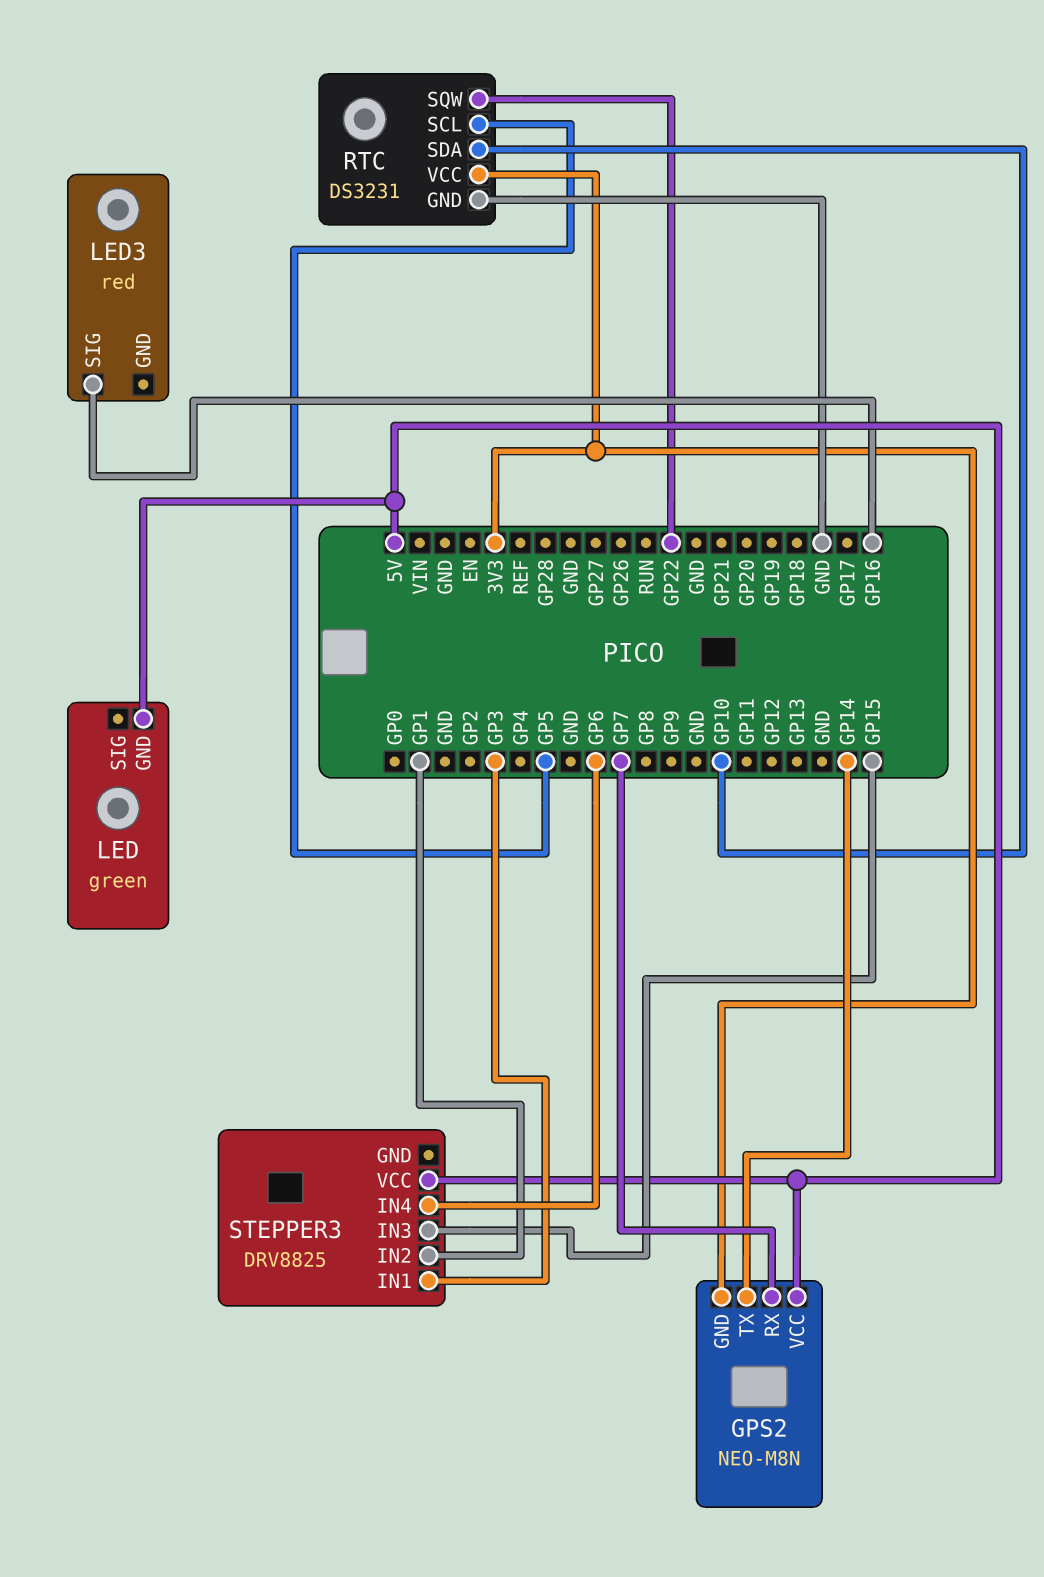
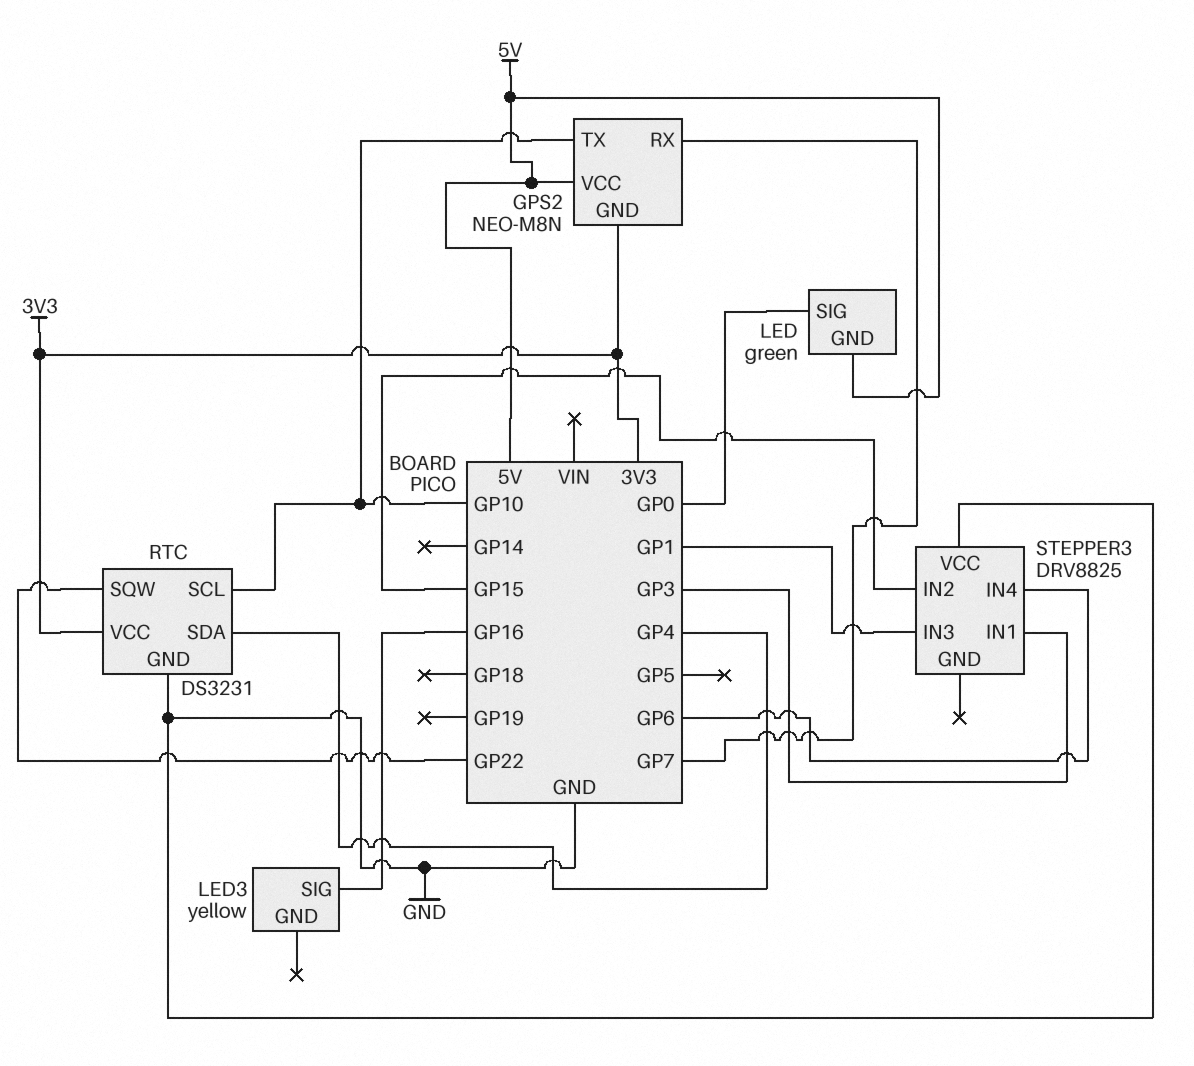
GPS2 pin TX: GP14 -> GP10
LED pin SIG: none -> GP0
LED3: red -> yellow
RTC pin SCL: GP5 -> GP10
RTC pin SDA: GP10 -> GP4
STEPPER3 pin IN2: GP1 -> GP15
STEPPER3 pin IN3: GP15 -> GP1
STEPPER3 pin VCC: 5V -> GND

